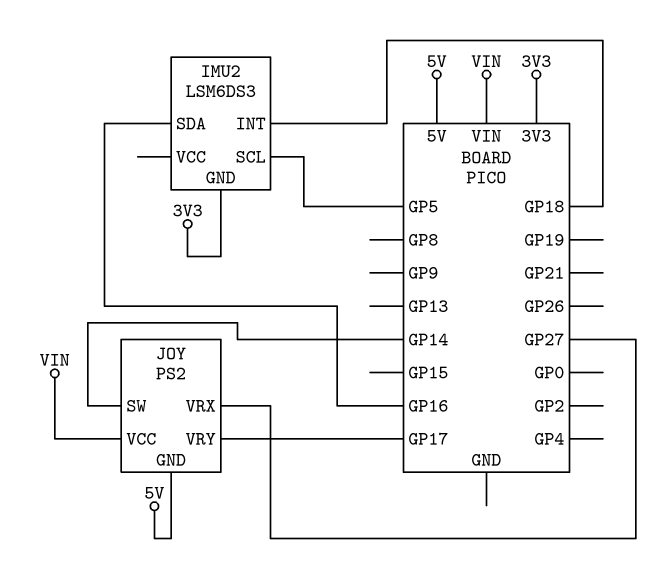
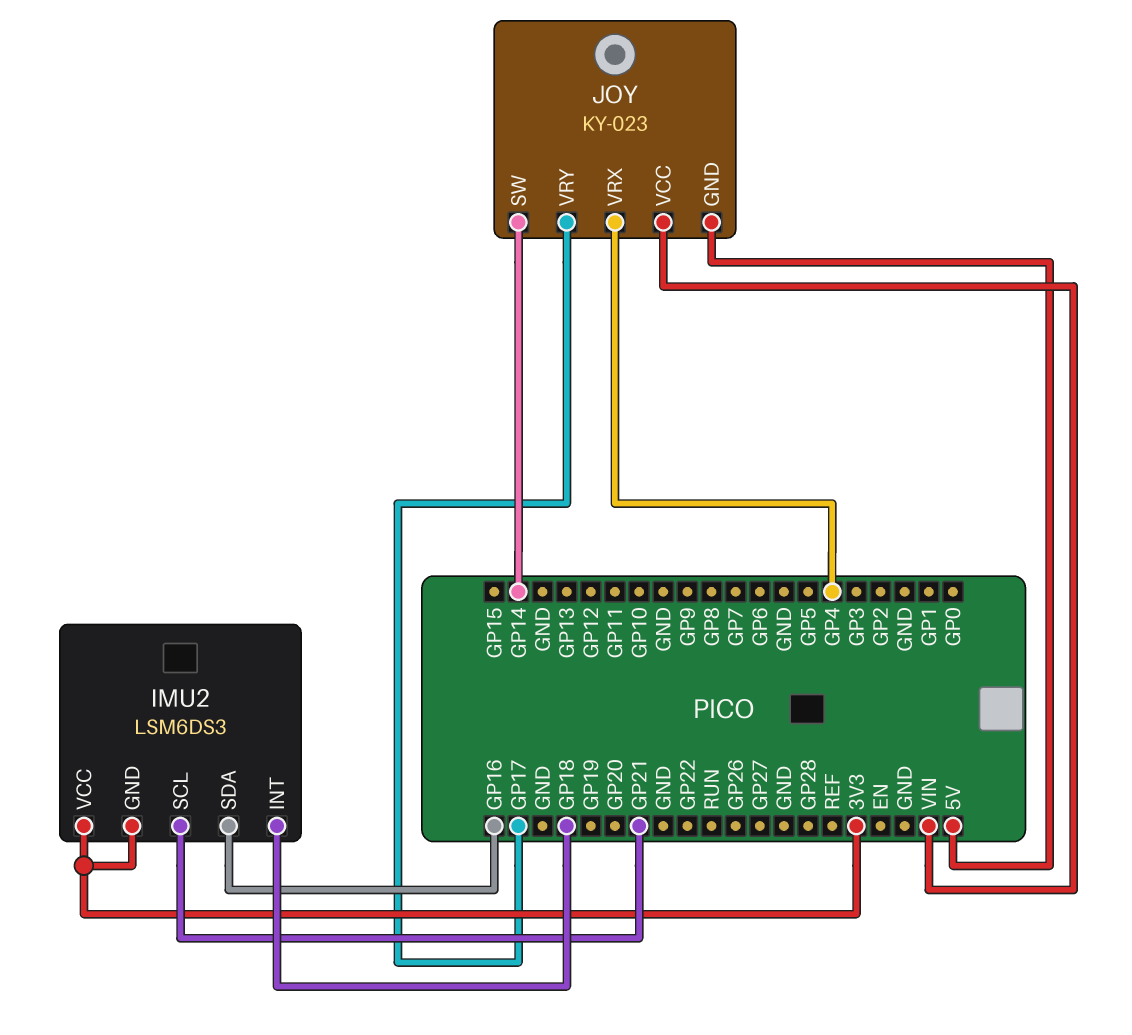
IMU2 pin SCL: GP5 -> GP21
IMU2 pin VCC: none -> 3V3
JOY: PS2 -> KY-023
JOY pin VRX: GP27 -> GP4

